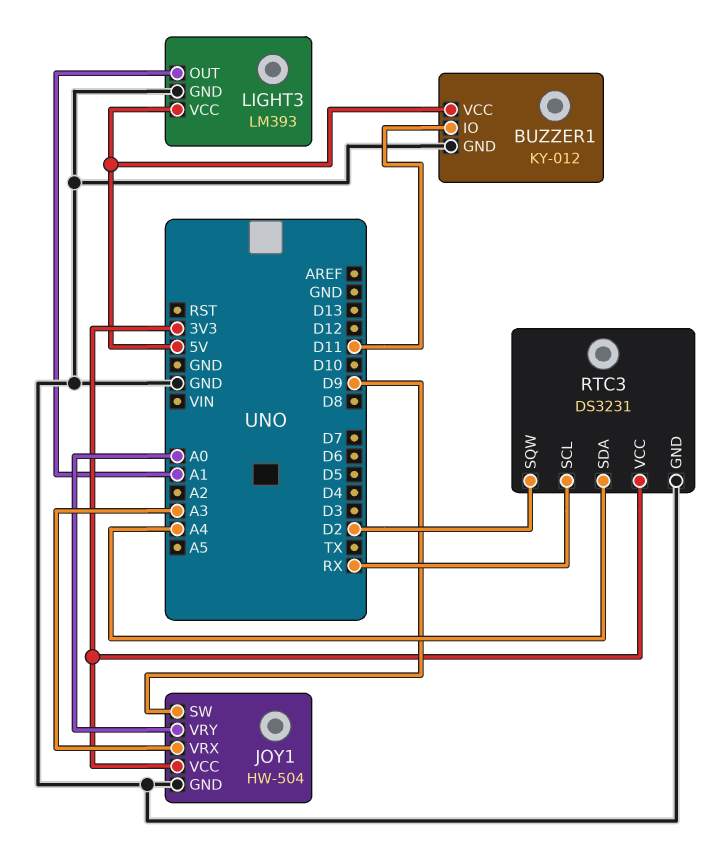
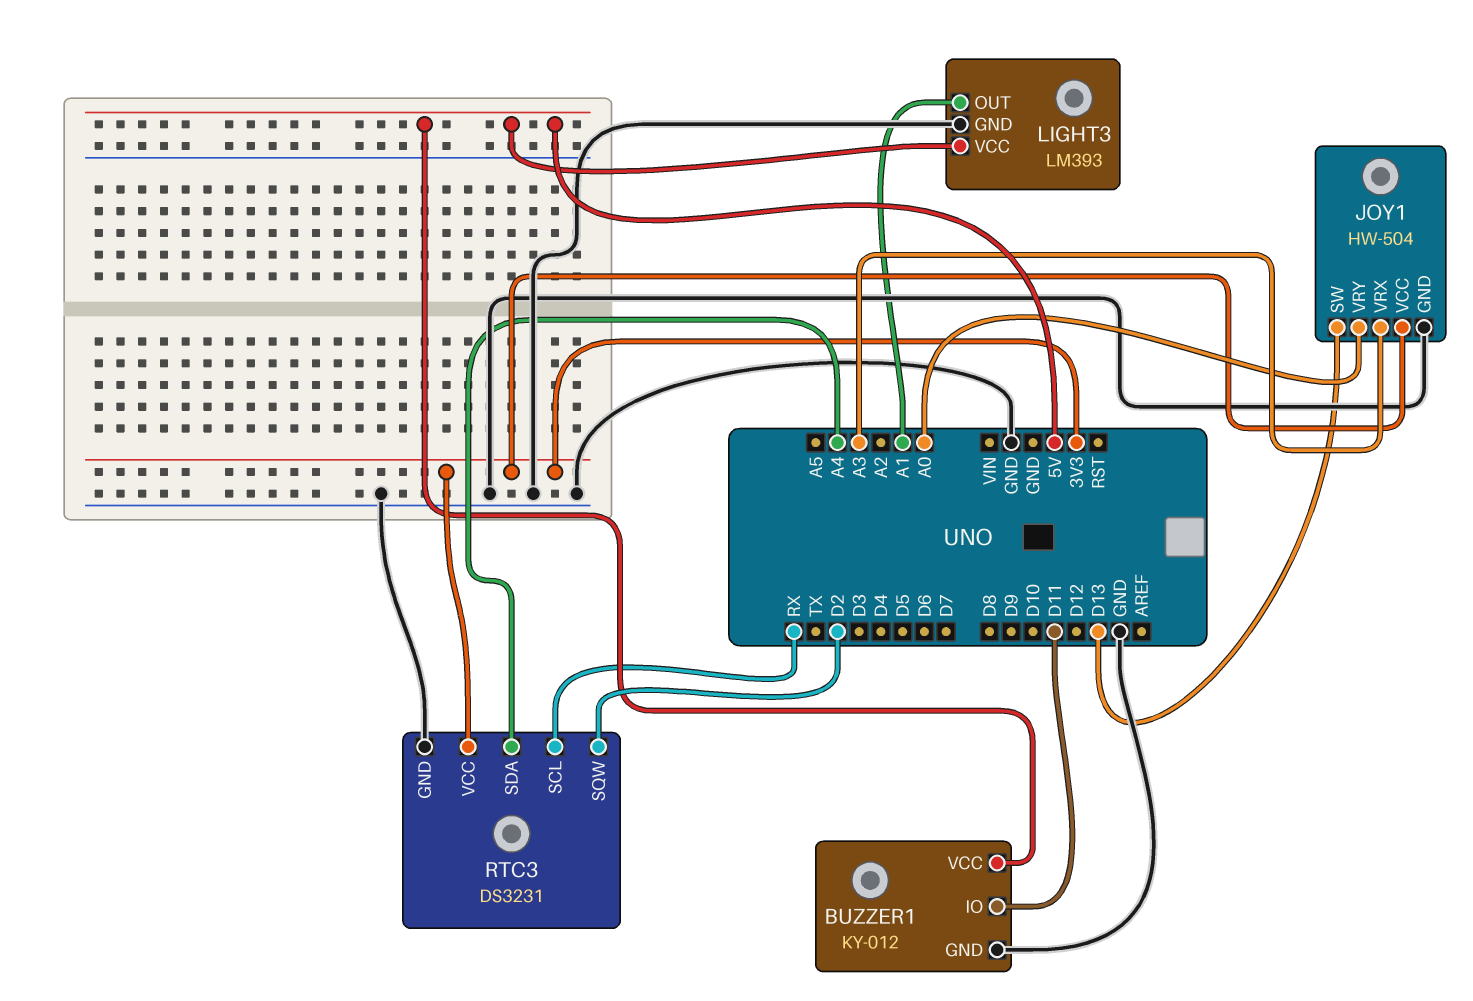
JOY1 pin SW: D9 -> D13

